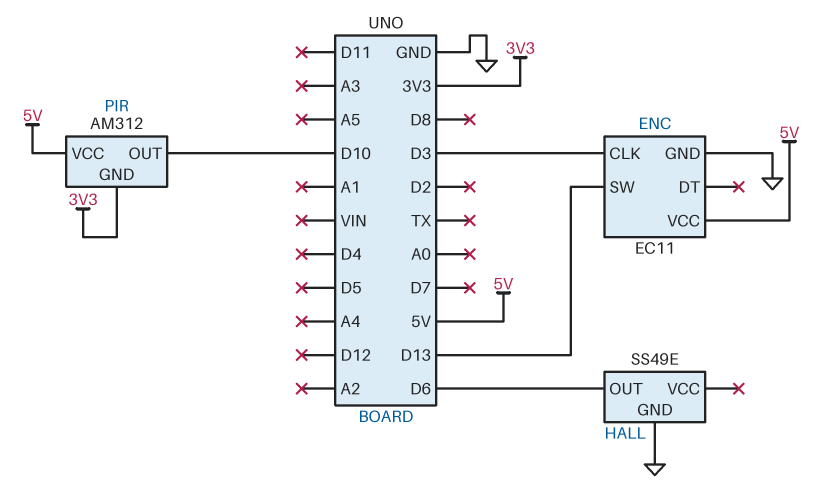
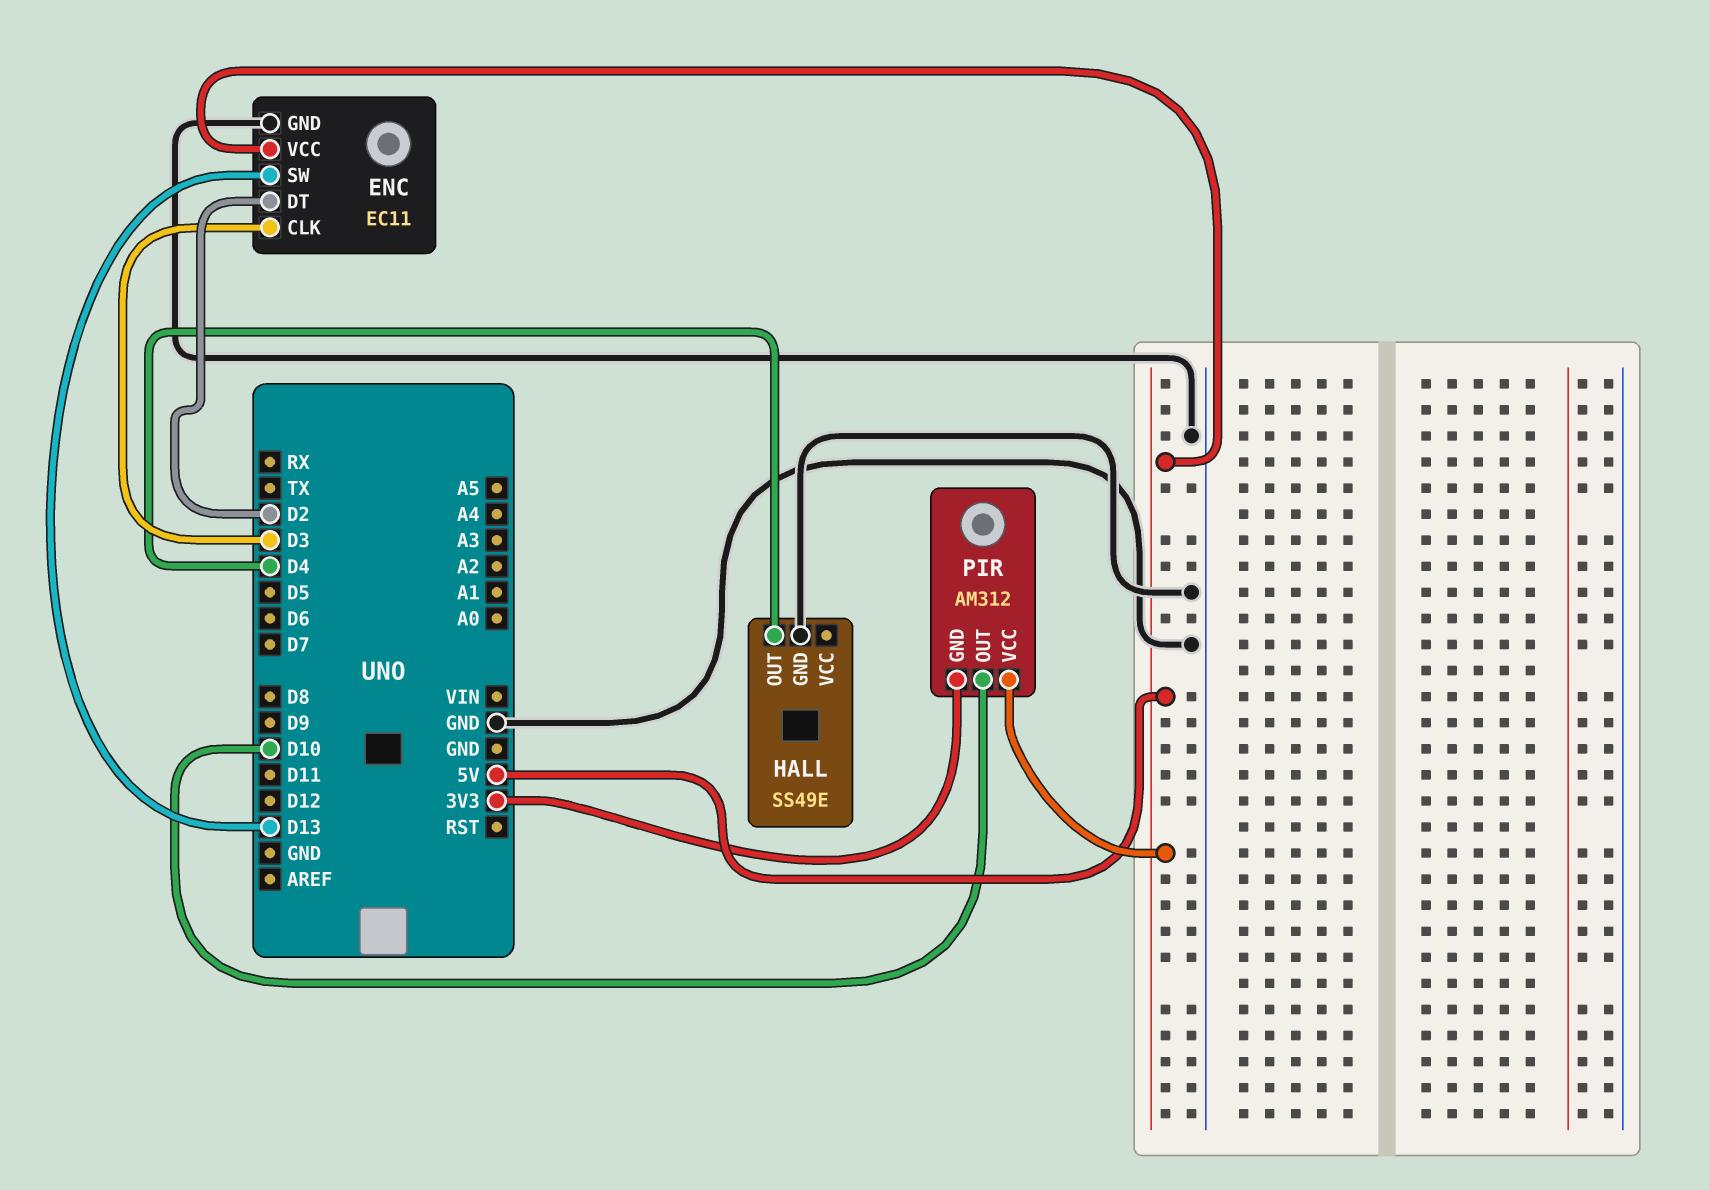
ENC pin DT: none -> D2
HALL pin OUT: D6 -> D4

